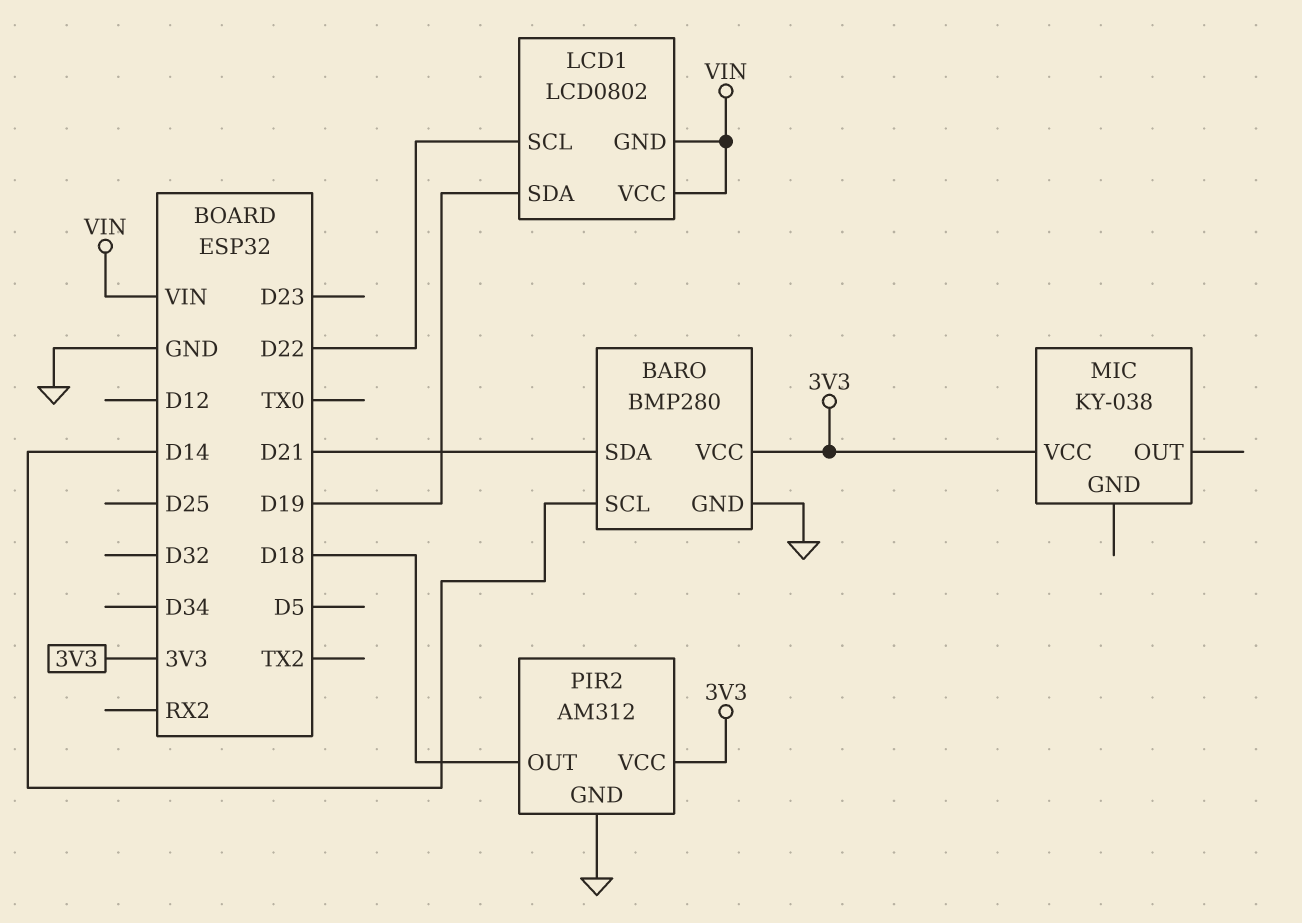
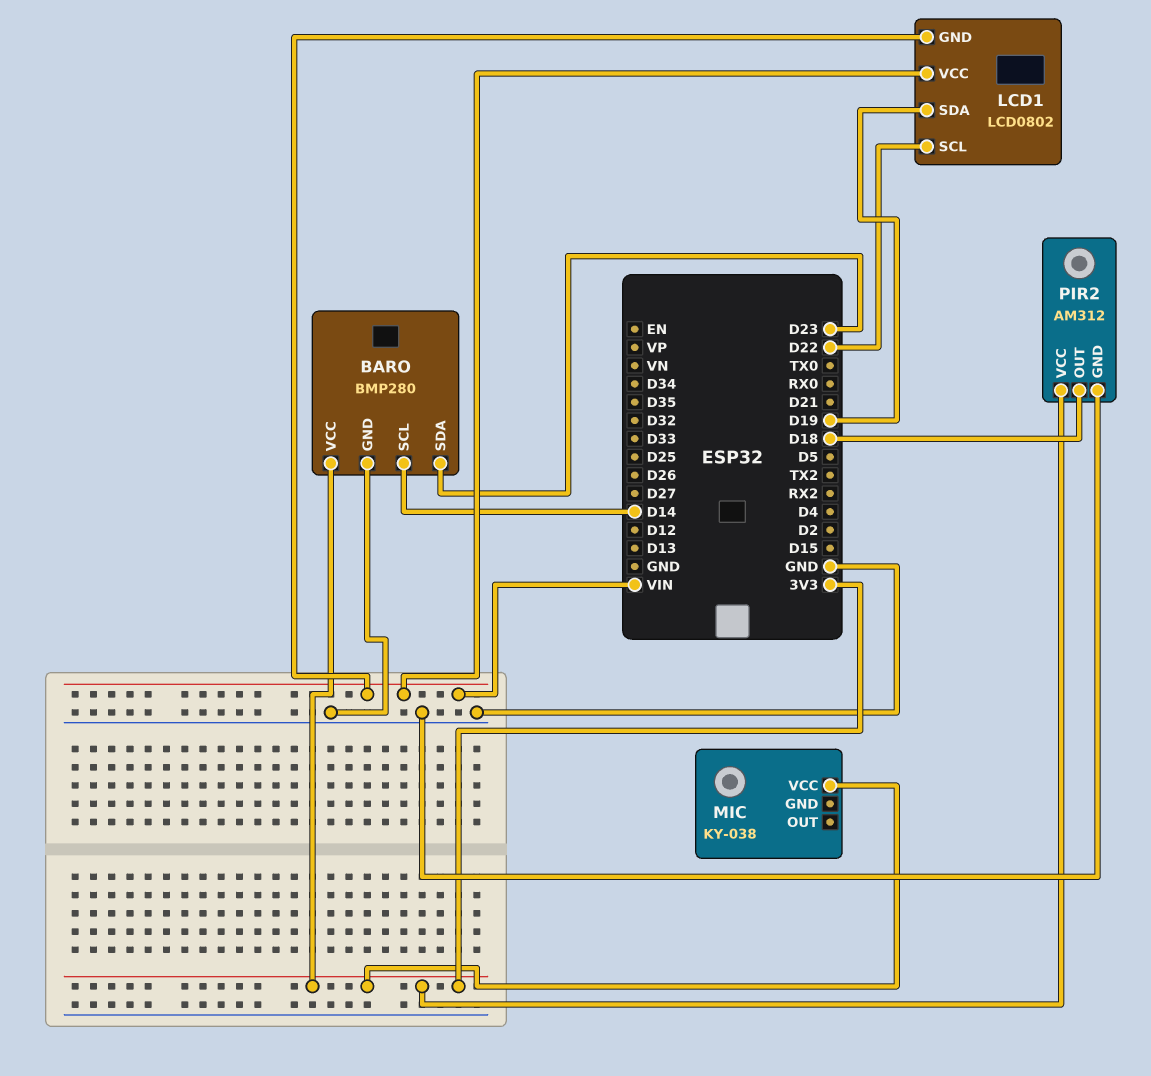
BARO pin SDA: D21 -> D23

